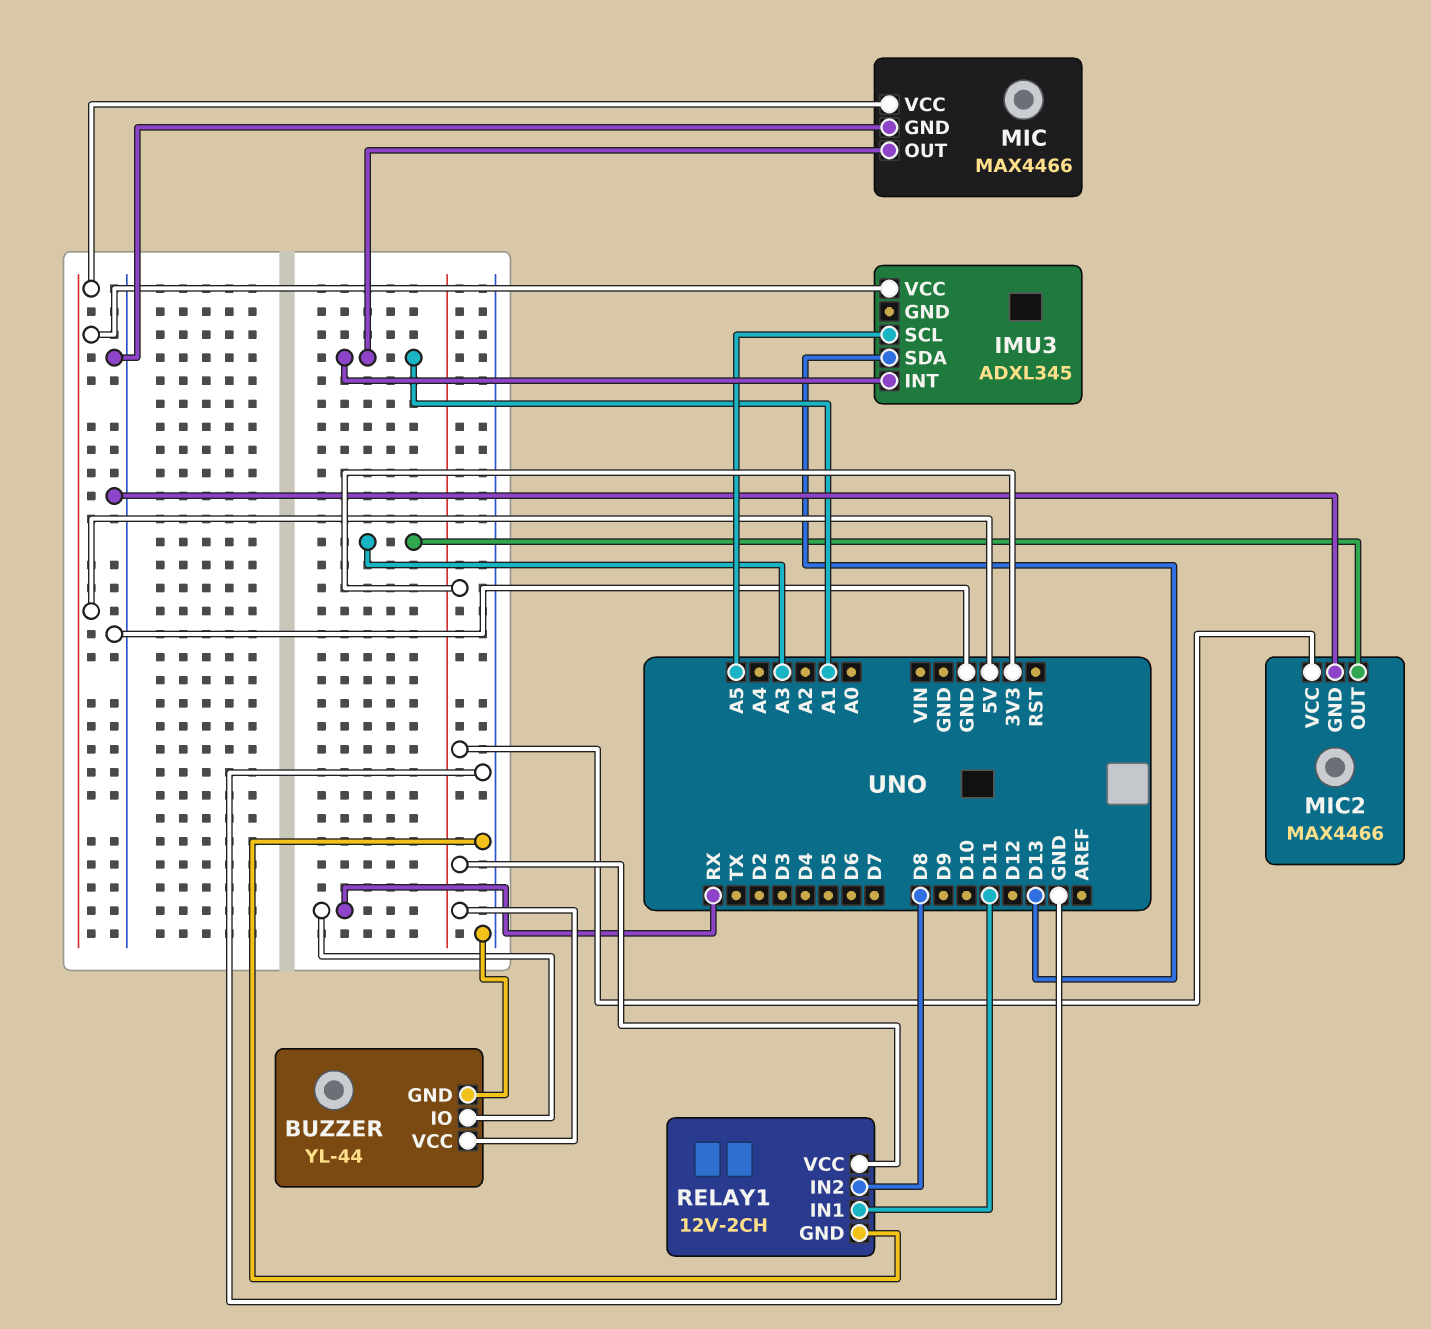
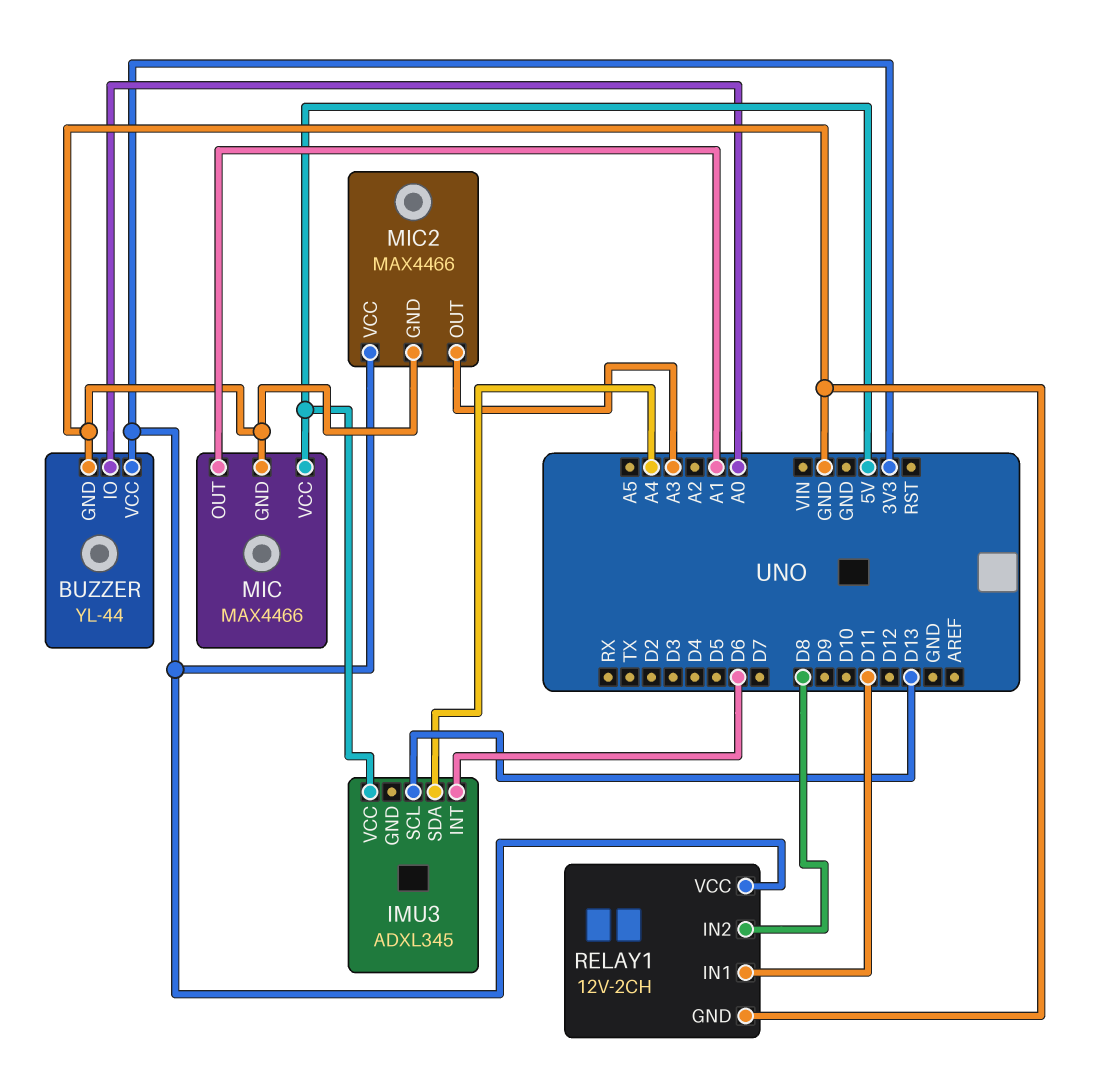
BUZZER pin IO: RX -> A0
IMU3 pin INT: A1 -> D6
IMU3 pin SCL: A5 -> D13
IMU3 pin SDA: D13 -> A4

